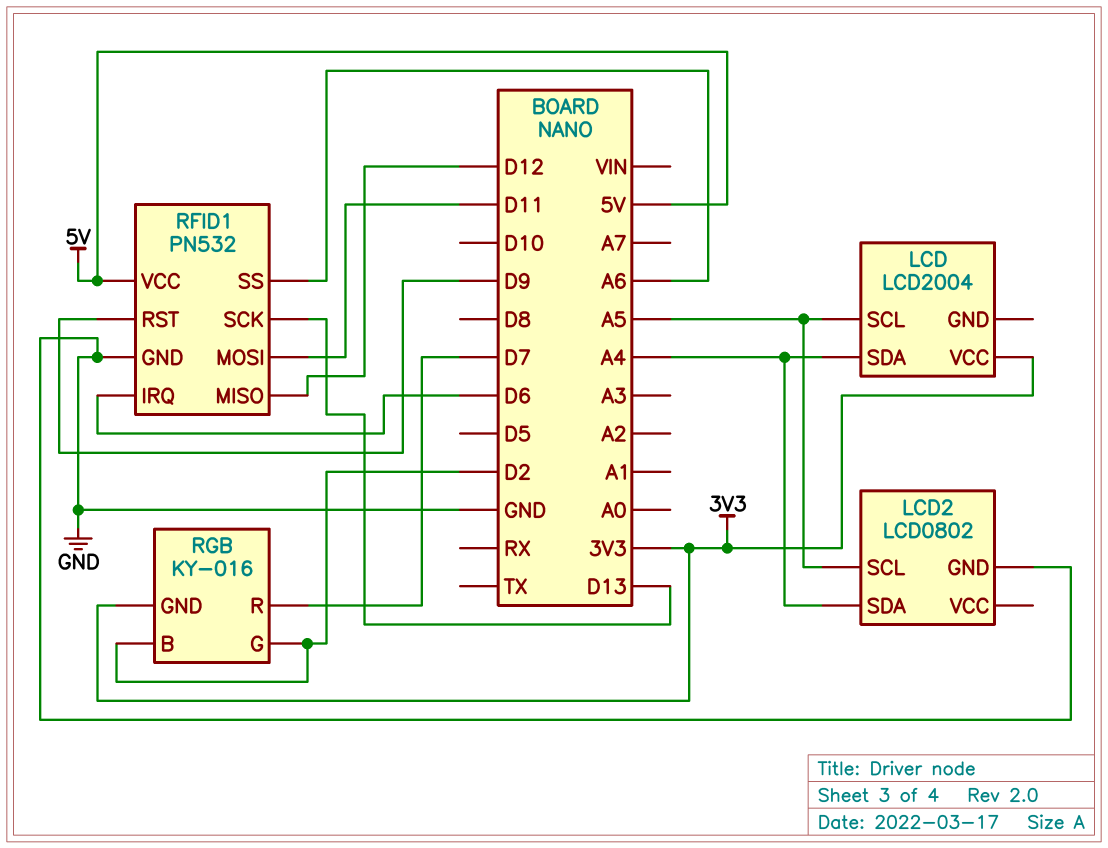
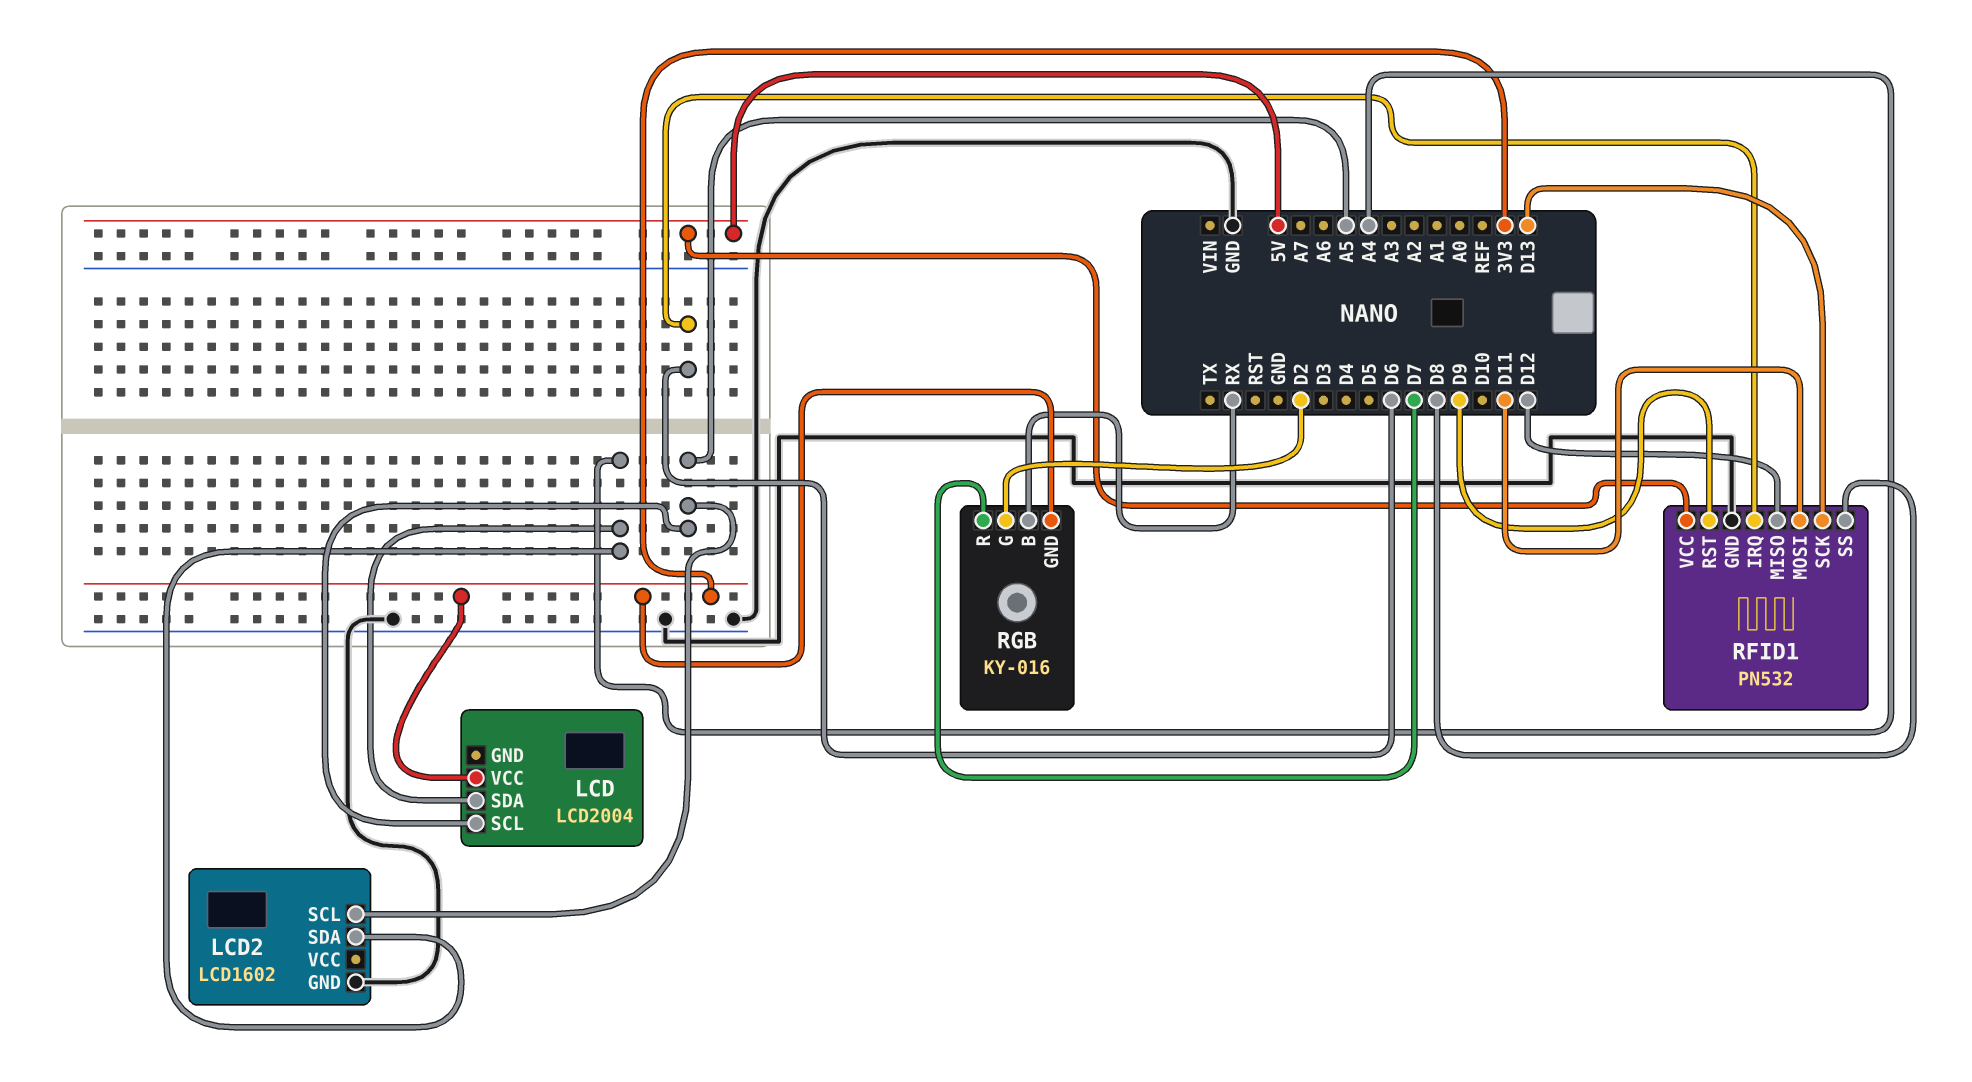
LCD2: LCD0802 -> LCD1602
RFID1 pin SS: A6 -> D8
RGB pin B: D2 -> RX

